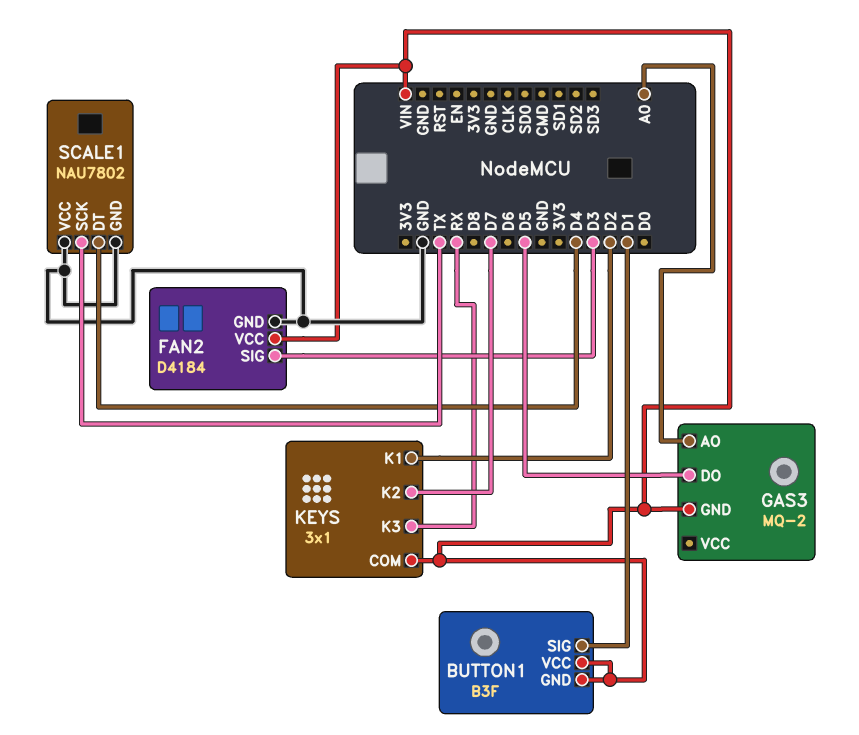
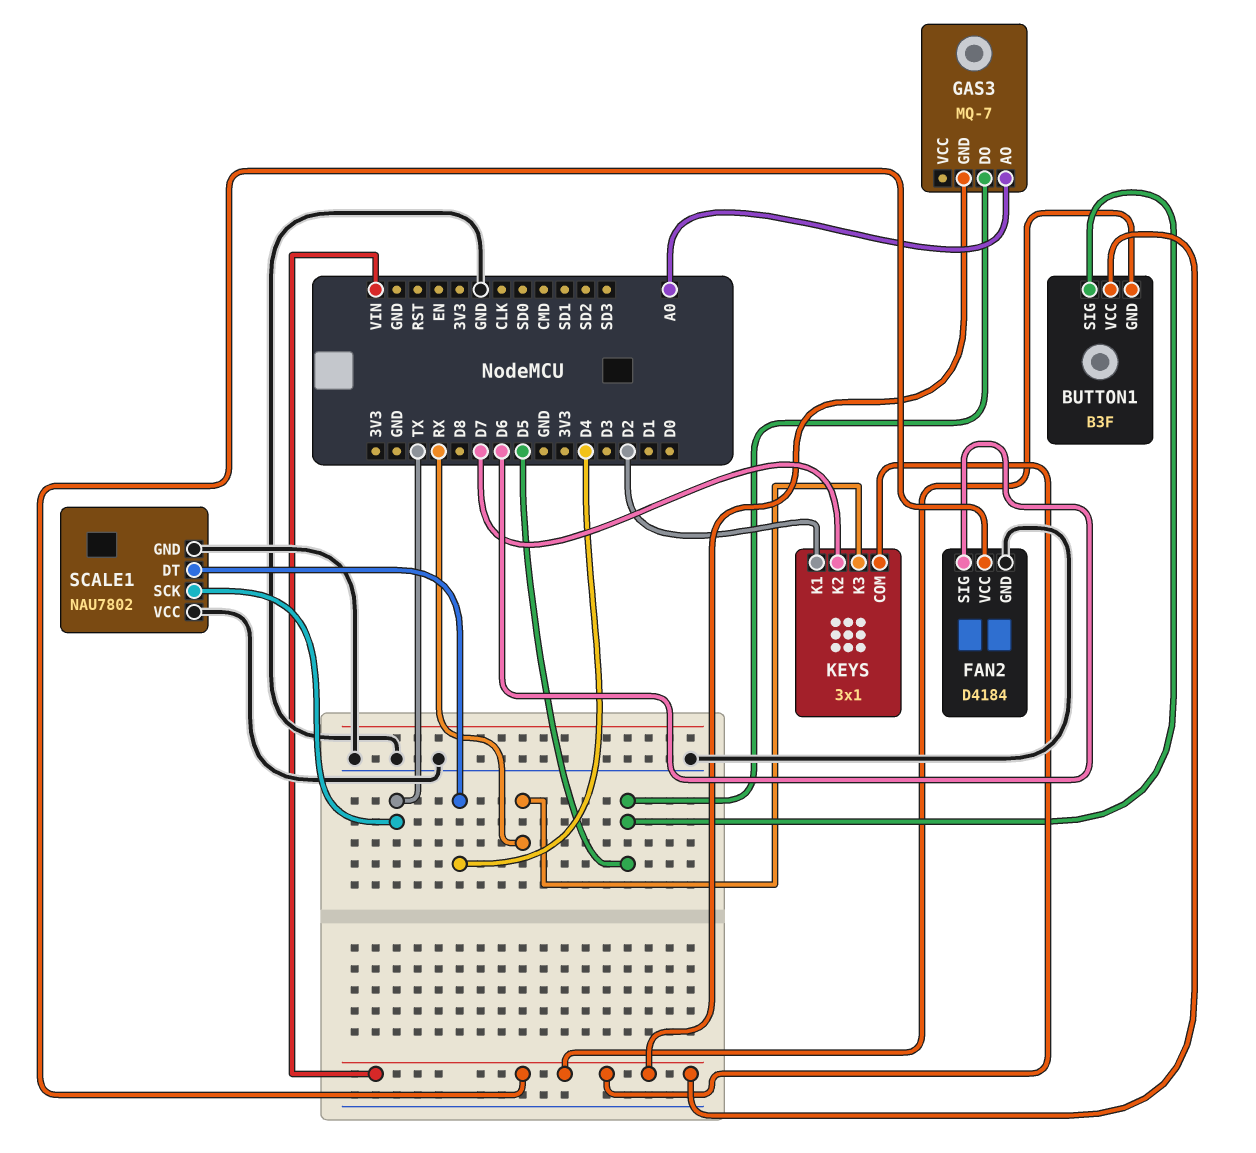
BUTTON1 pin SIG: D1 -> D5
FAN2 pin SIG: D3 -> D6
GAS3: MQ-2 -> MQ-7

